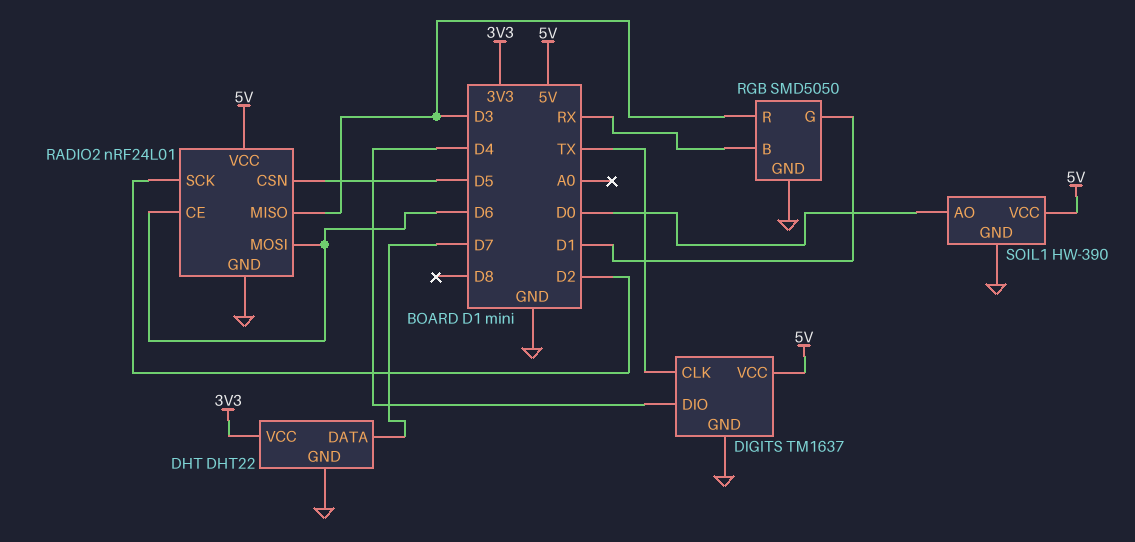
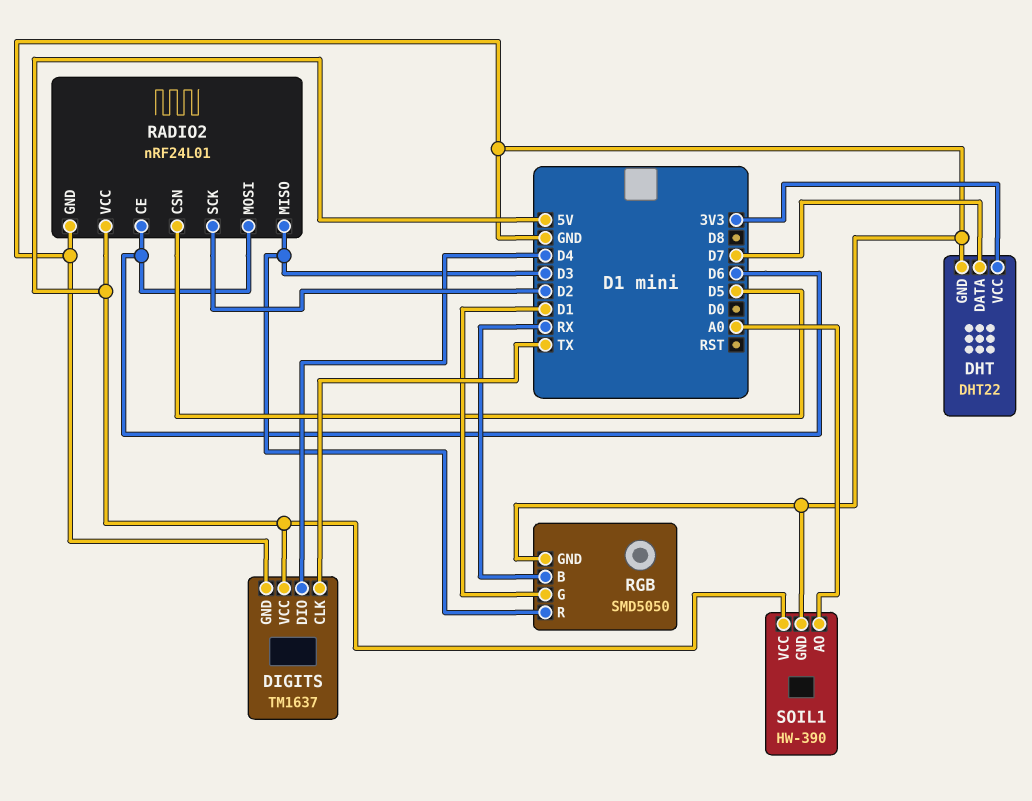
SOIL1 pin AO: D0 -> A0

